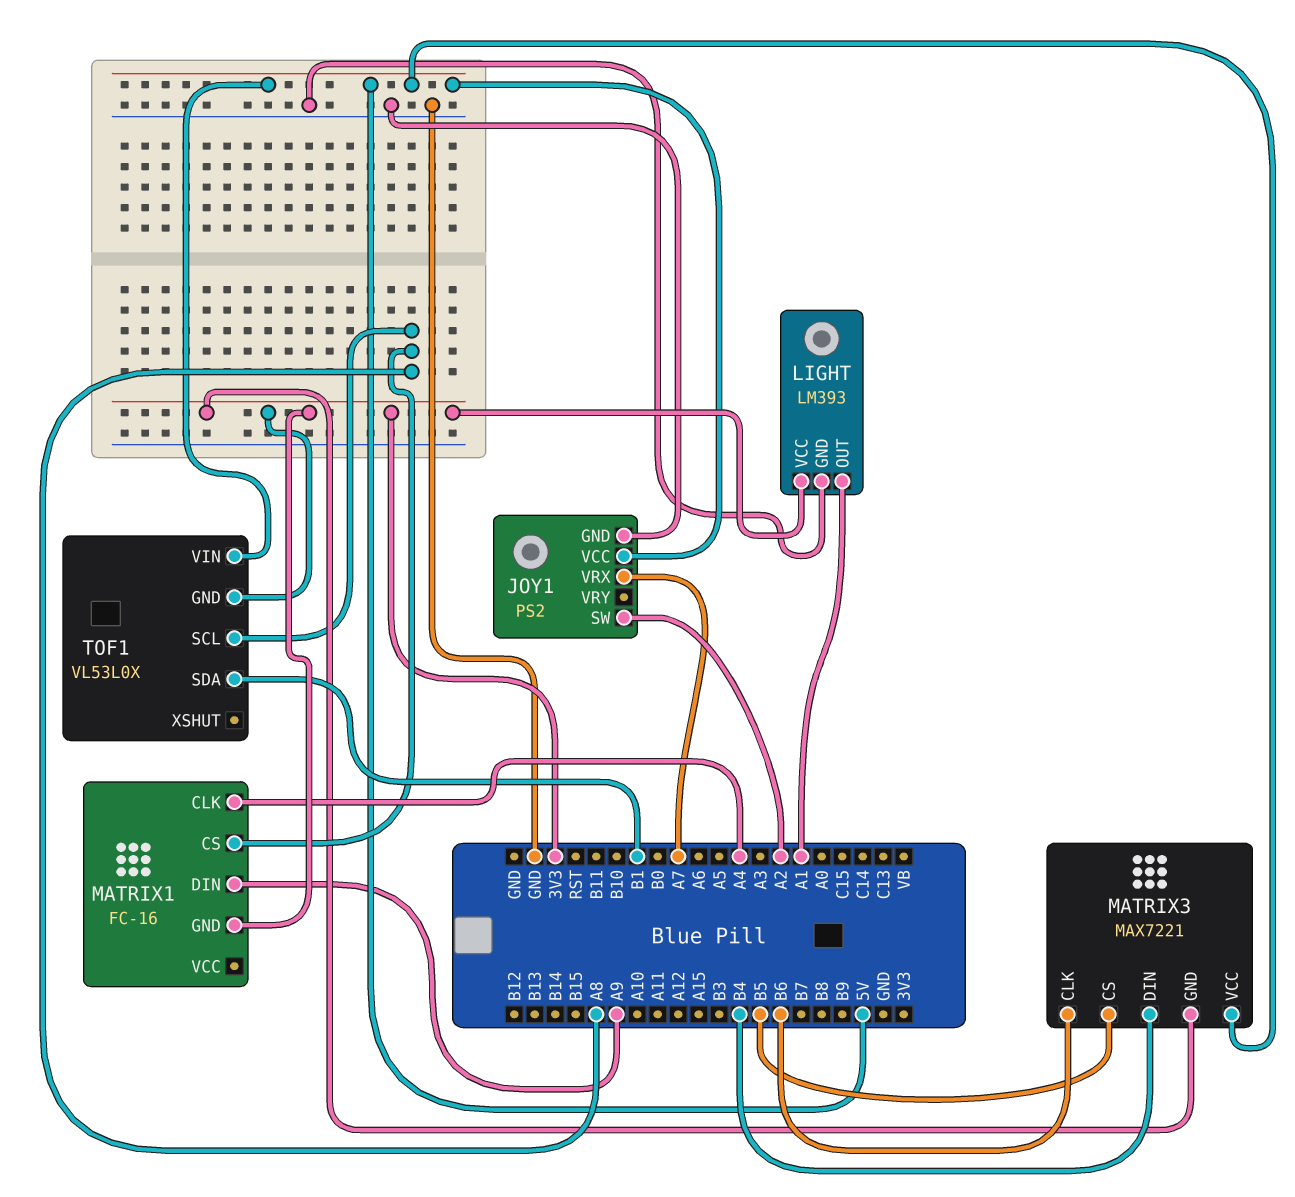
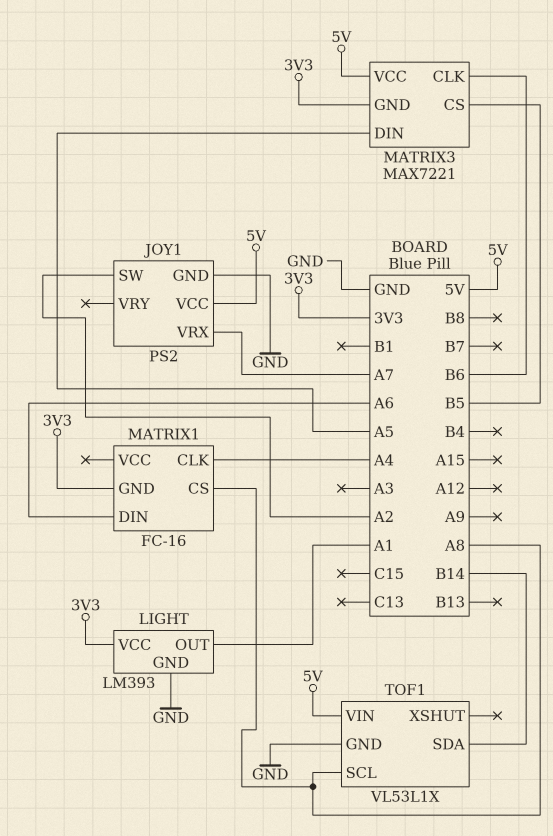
MATRIX1 pin DIN: A9 -> A6
MATRIX3 pin DIN: B4 -> A5
TOF1: VL53L0X -> VL53L1X
TOF1 pin GND: 3V3 -> GND
TOF1 pin SDA: B1 -> B14

